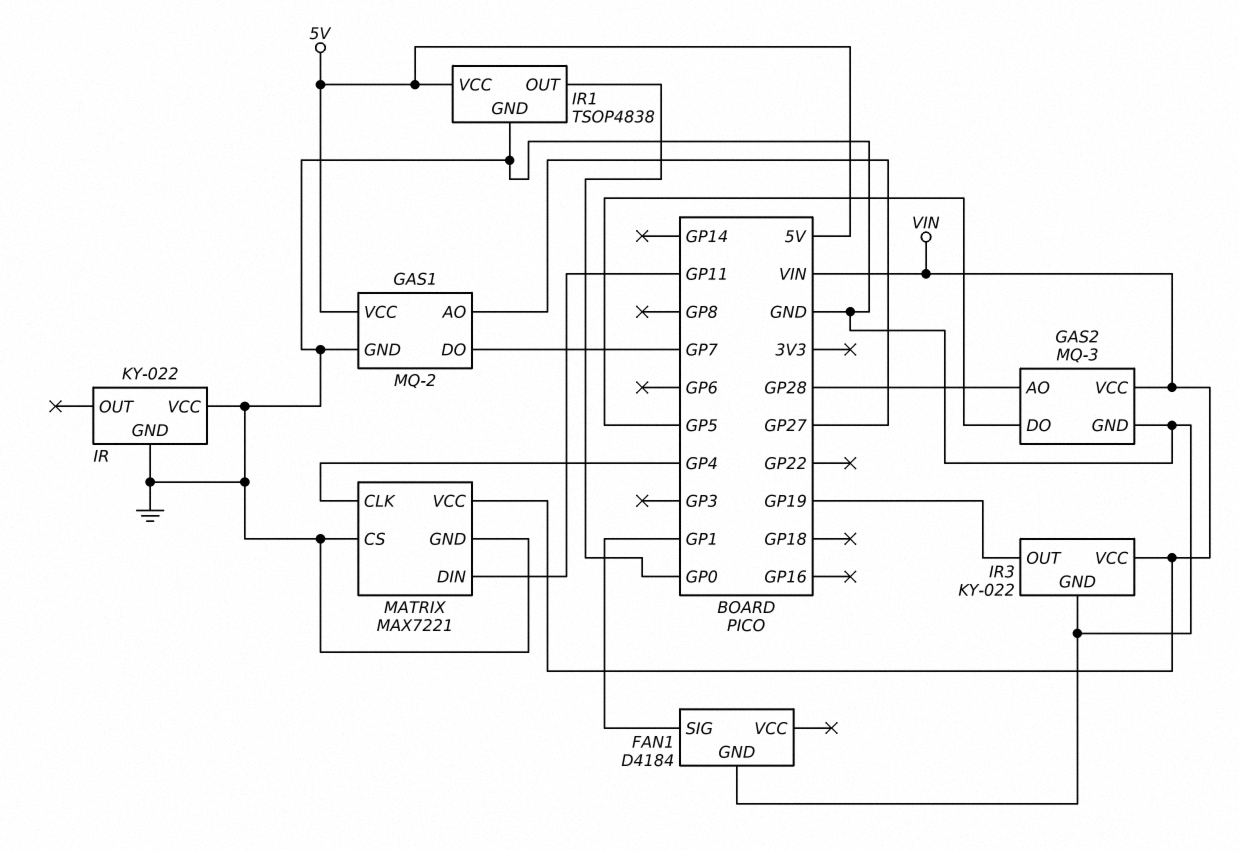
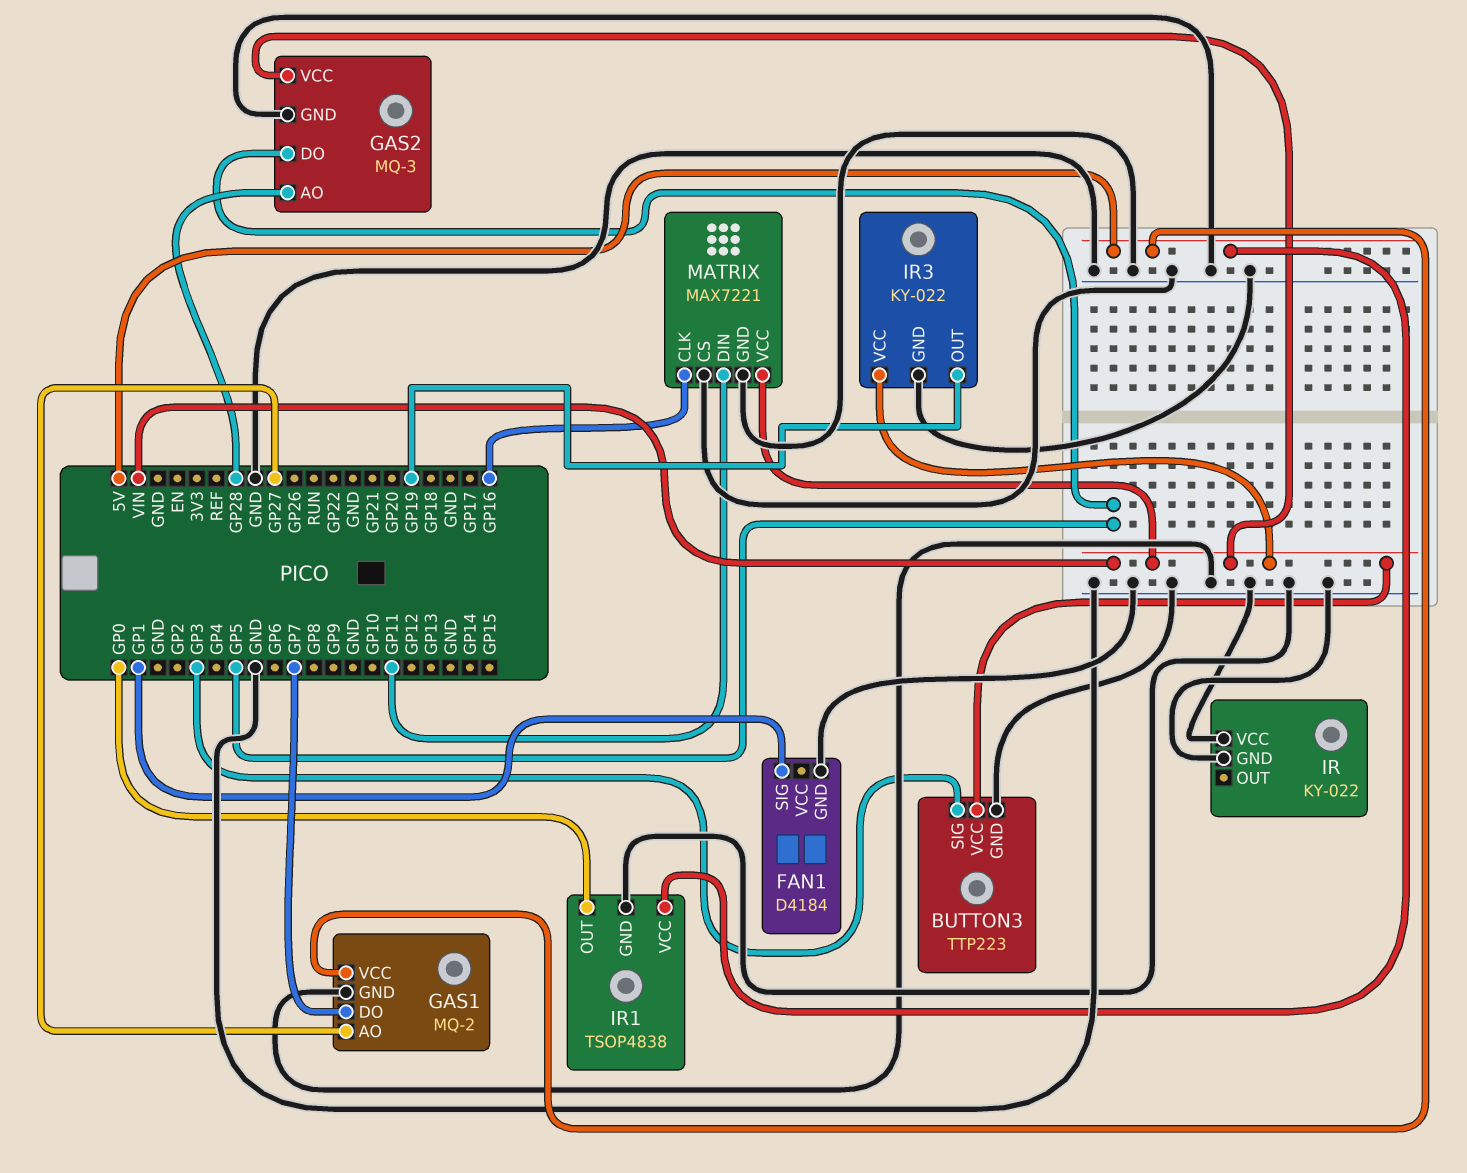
BUTTON3: none -> TTP223
BUTTON3 pin GND: none -> GND
BUTTON3 pin SIG: none -> GP3
BUTTON3 pin VCC: none -> VIN
MATRIX pin CLK: GP4 -> GP16

